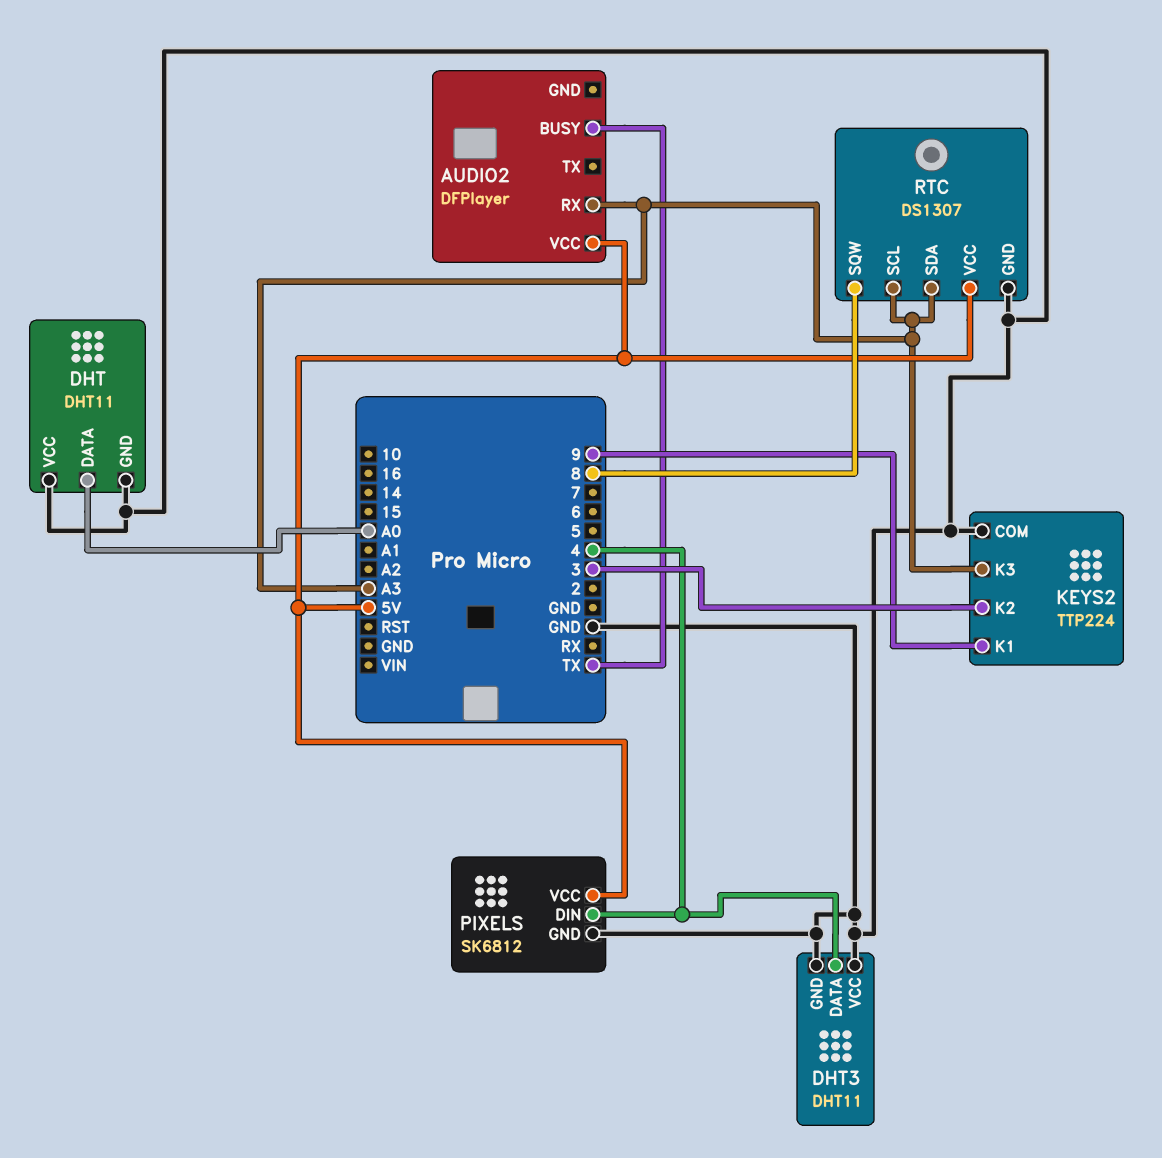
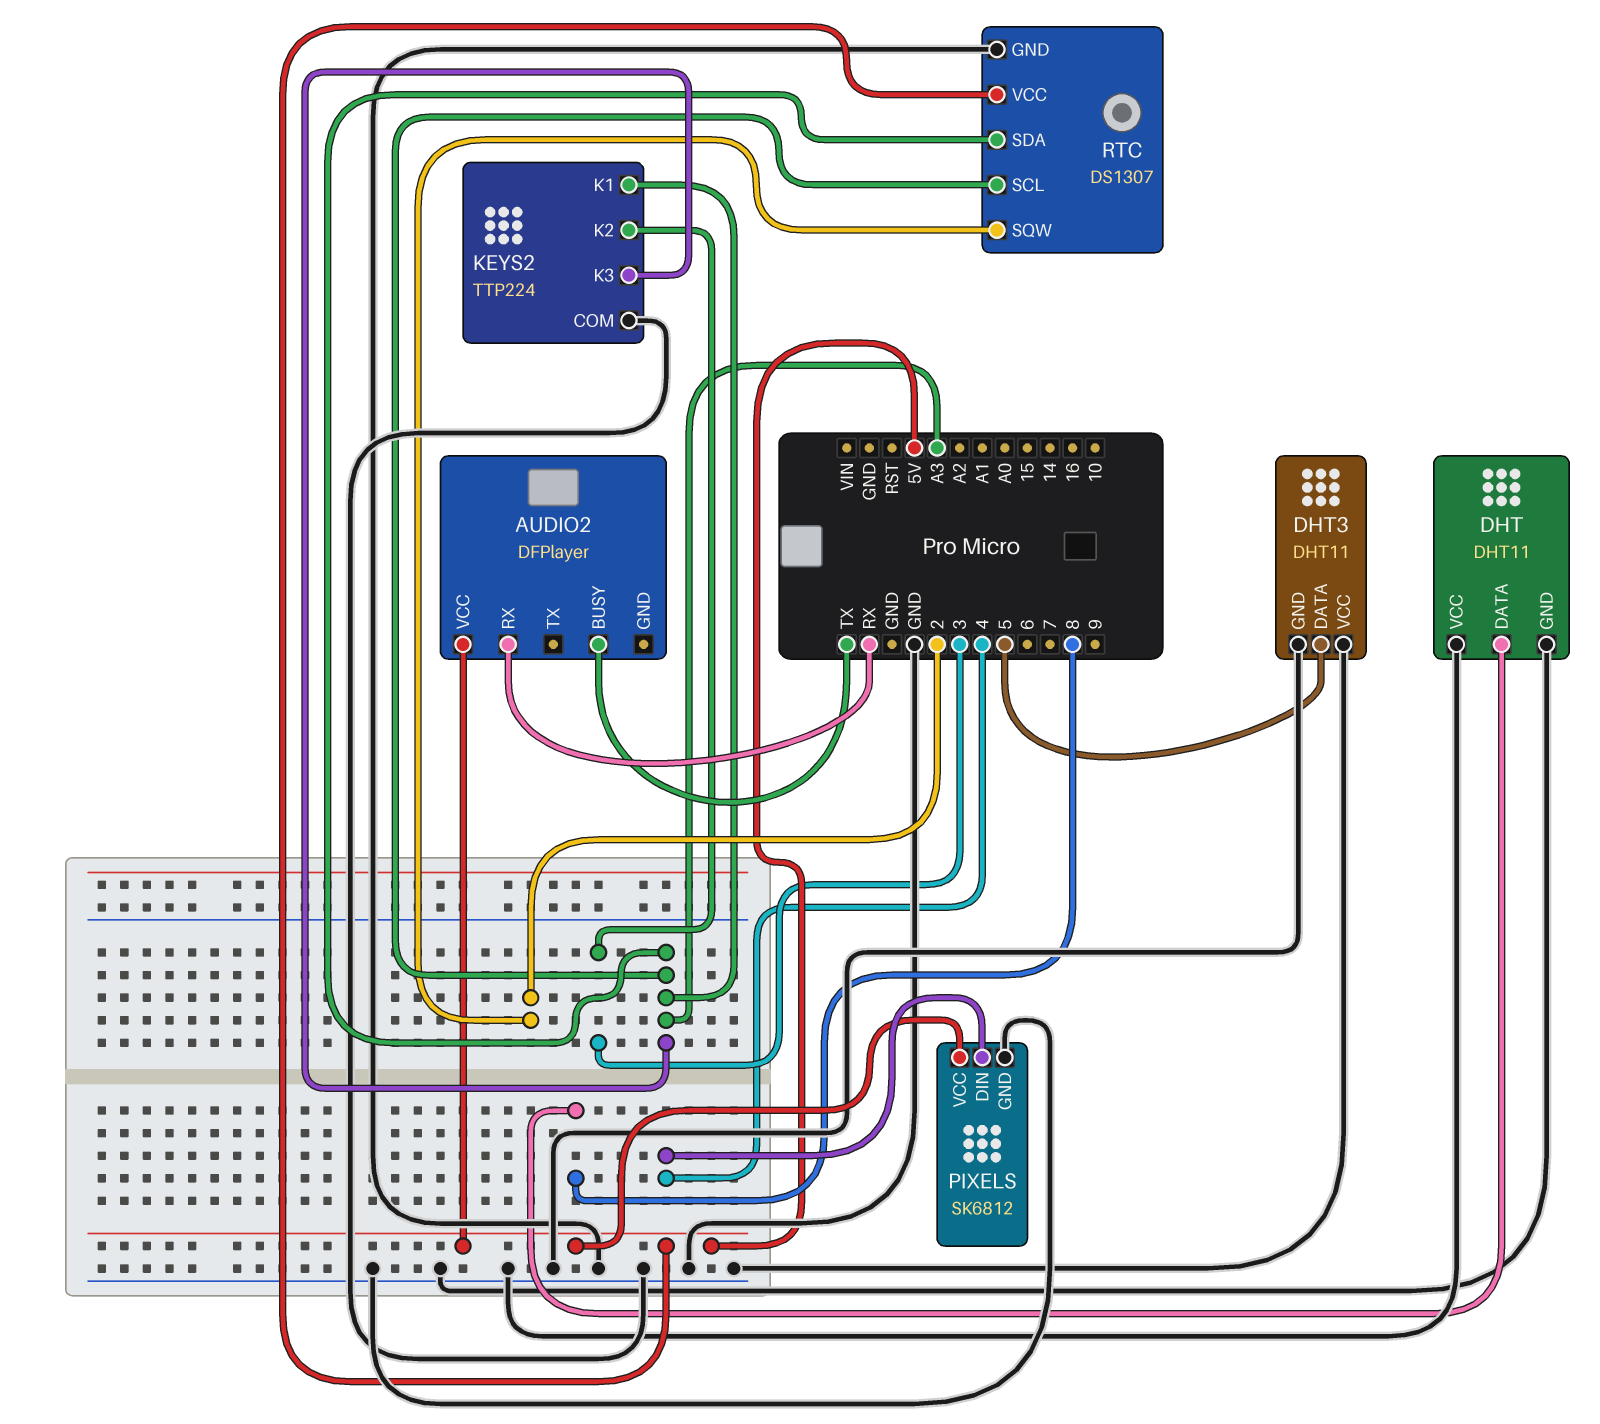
AUDIO2 pin RX: A3 -> RX
DHT pin DATA: A0 -> 8
DHT3 pin DATA: 4 -> 5
KEYS2 pin K1: 9 -> A3
RTC pin SQW: 8 -> 2

